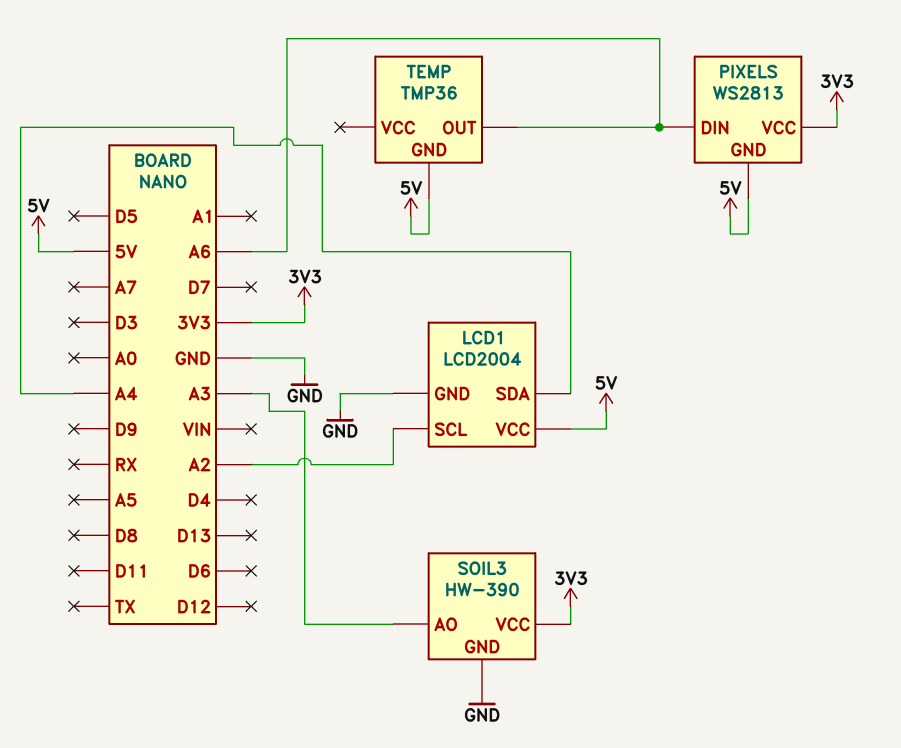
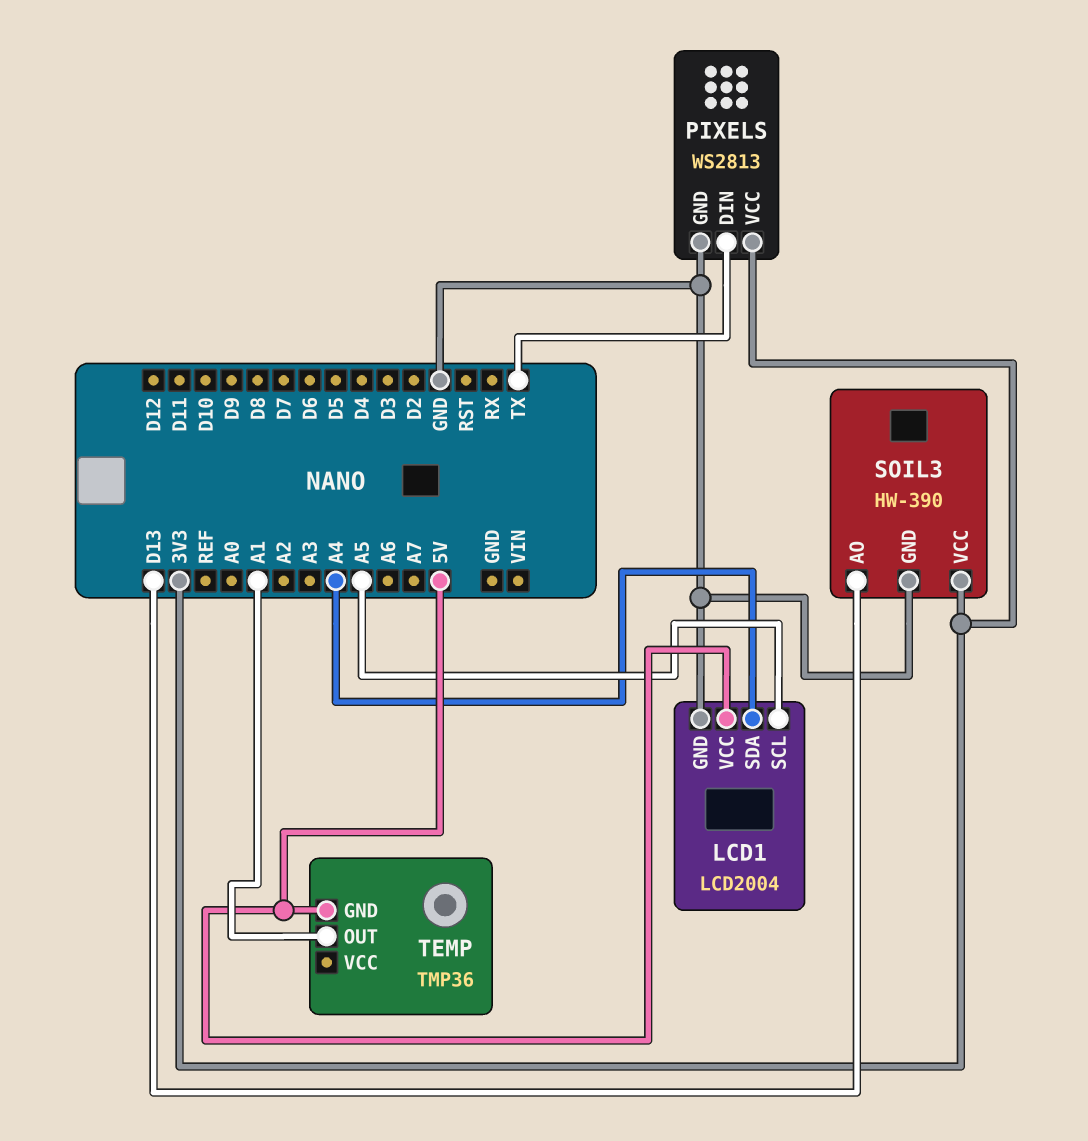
LCD1 pin SCL: A2 -> A5
PIXELS pin DIN: A6 -> TX
PIXELS pin GND: 5V -> GND
SOIL3 pin AO: A3 -> D13
TEMP pin OUT: A6 -> A1

